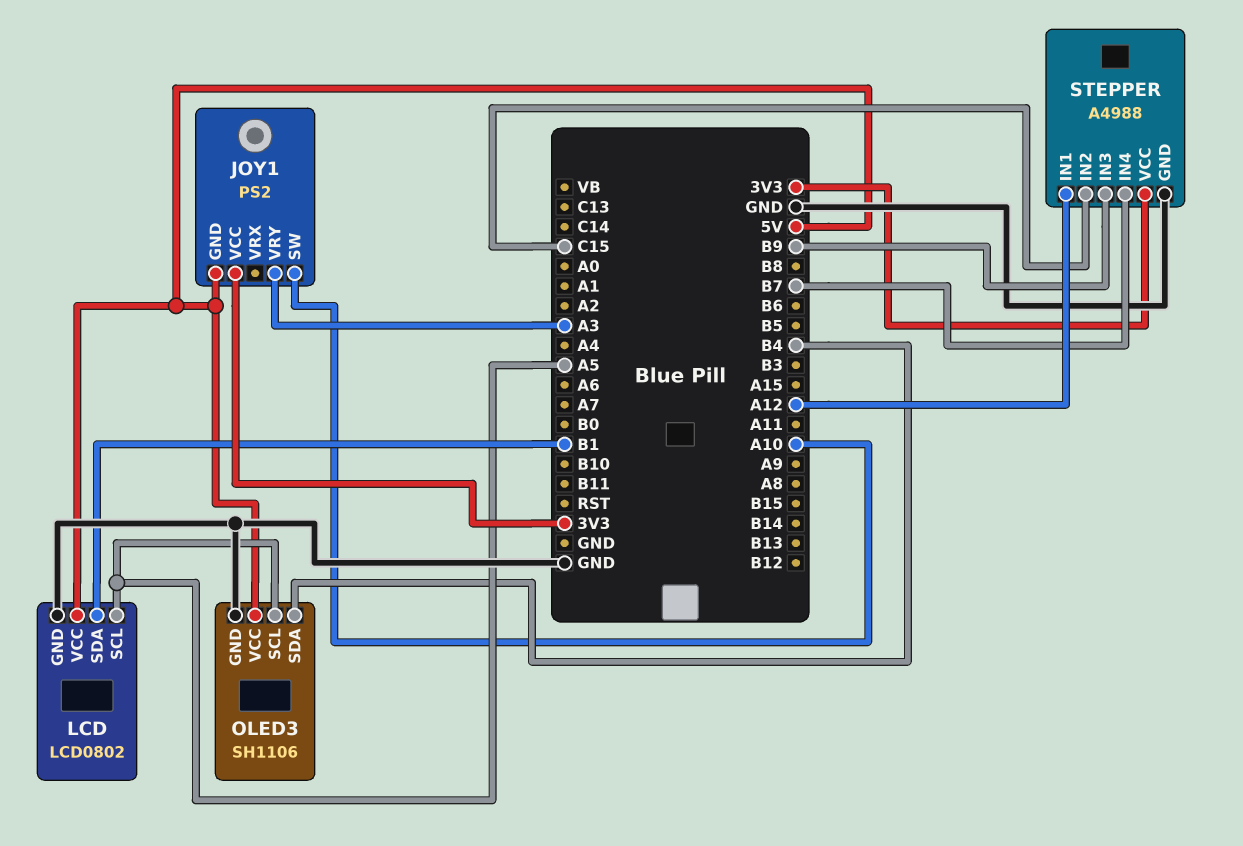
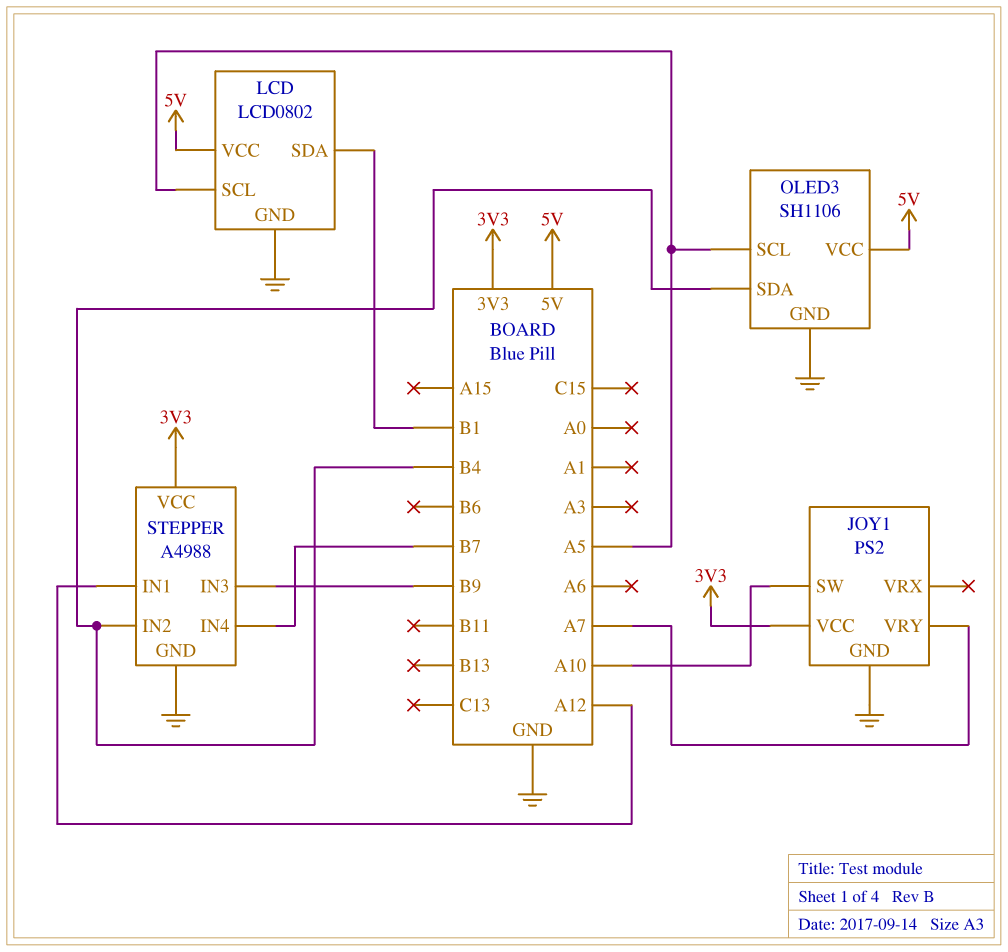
JOY1 pin GND: 5V -> GND
JOY1 pin VRY: A3 -> A7
STEPPER pin IN2: C15 -> B4

